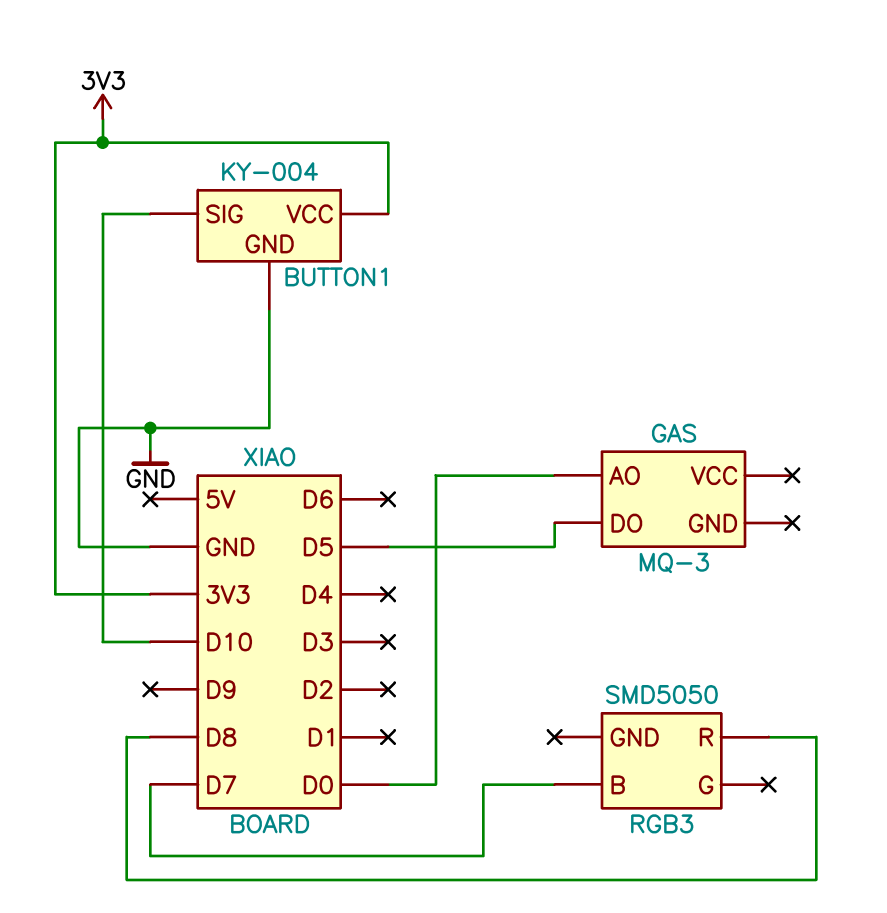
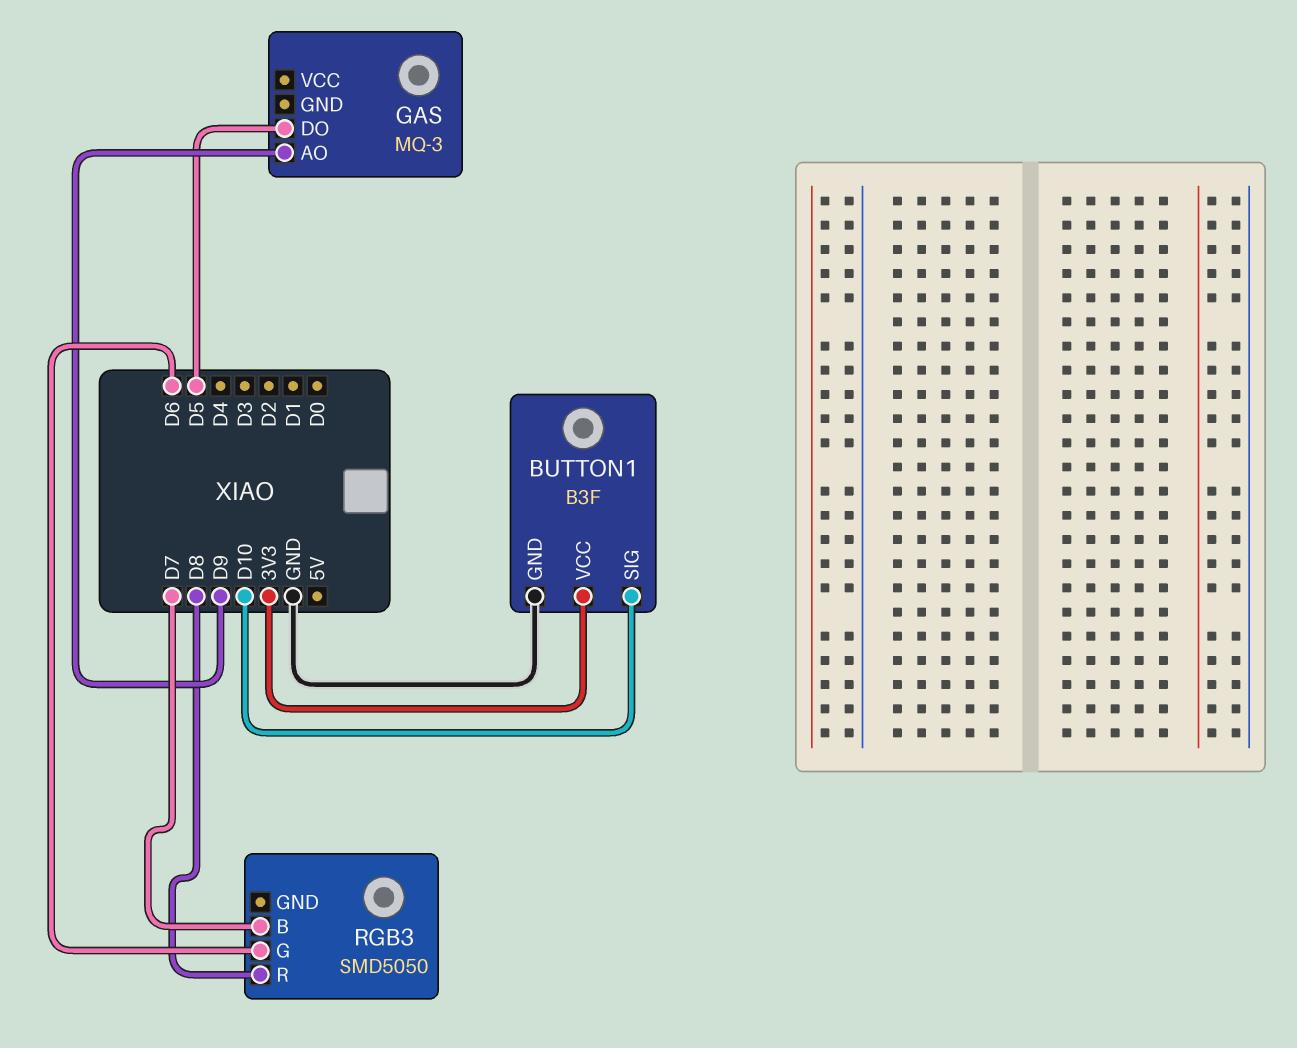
BUTTON1: KY-004 -> B3F
GAS pin AO: D0 -> D9
RGB3 pin G: none -> D6

